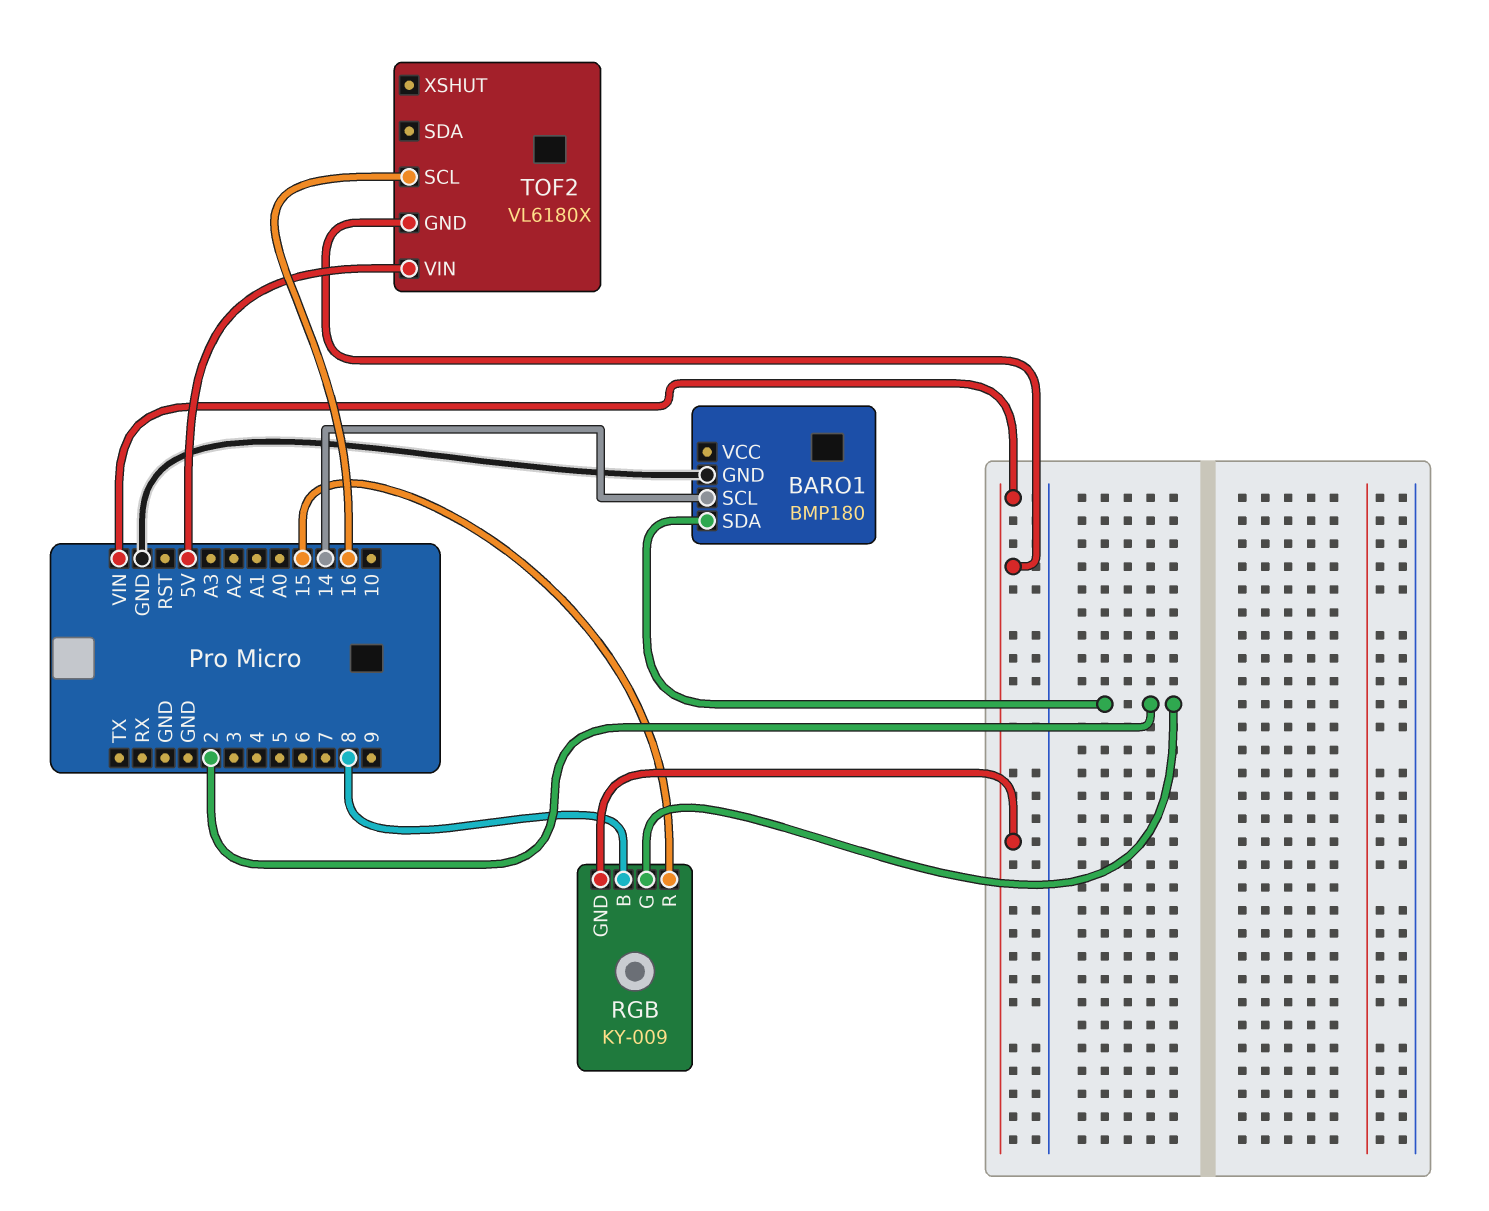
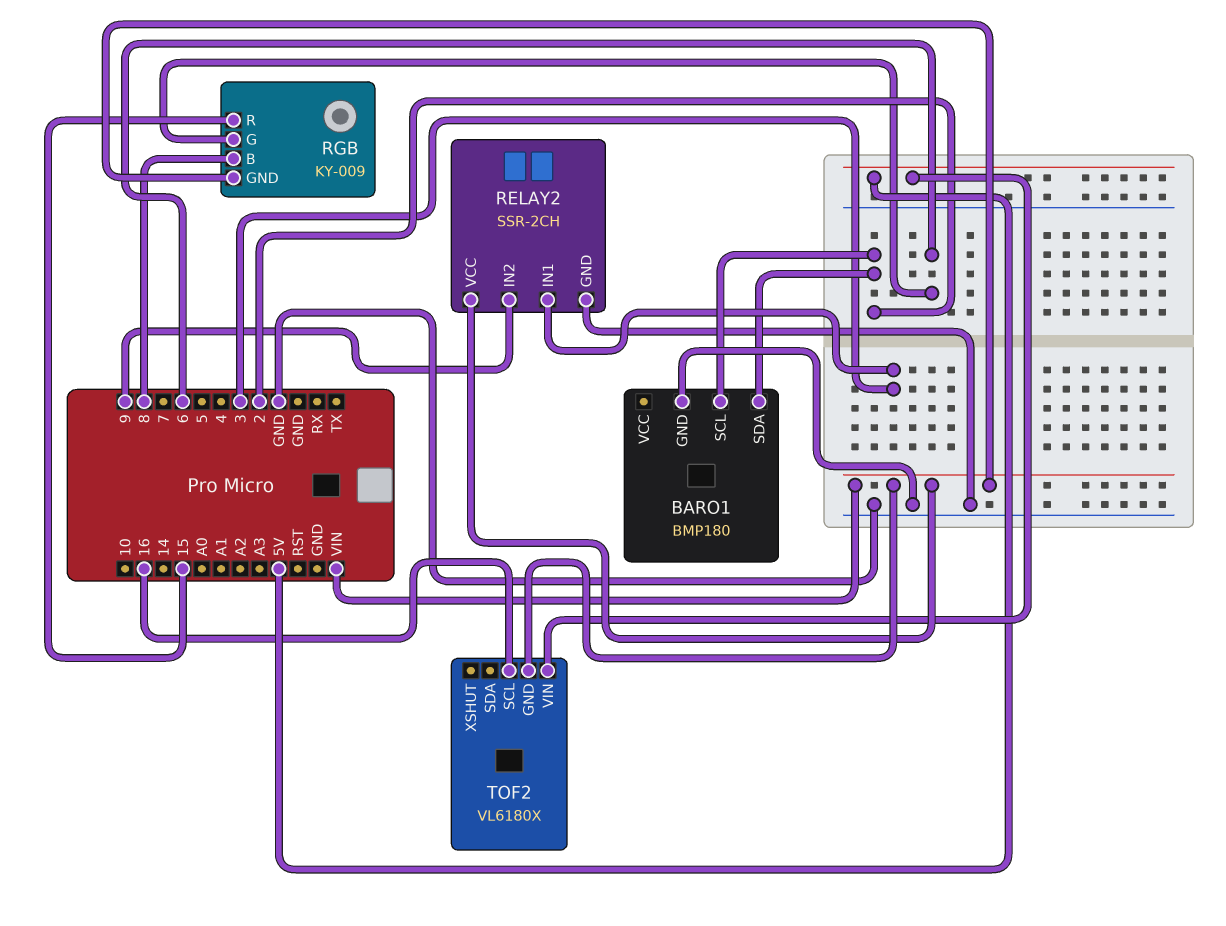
BARO1 pin SCL: 14 -> 2
RELAY2: none -> SSR-2CH
RELAY2 pin GND: none -> GND
RELAY2 pin IN1: none -> 3
RELAY2 pin IN2: none -> 9
RELAY2 pin VCC: none -> VIN
RGB pin G: 2 -> 6

